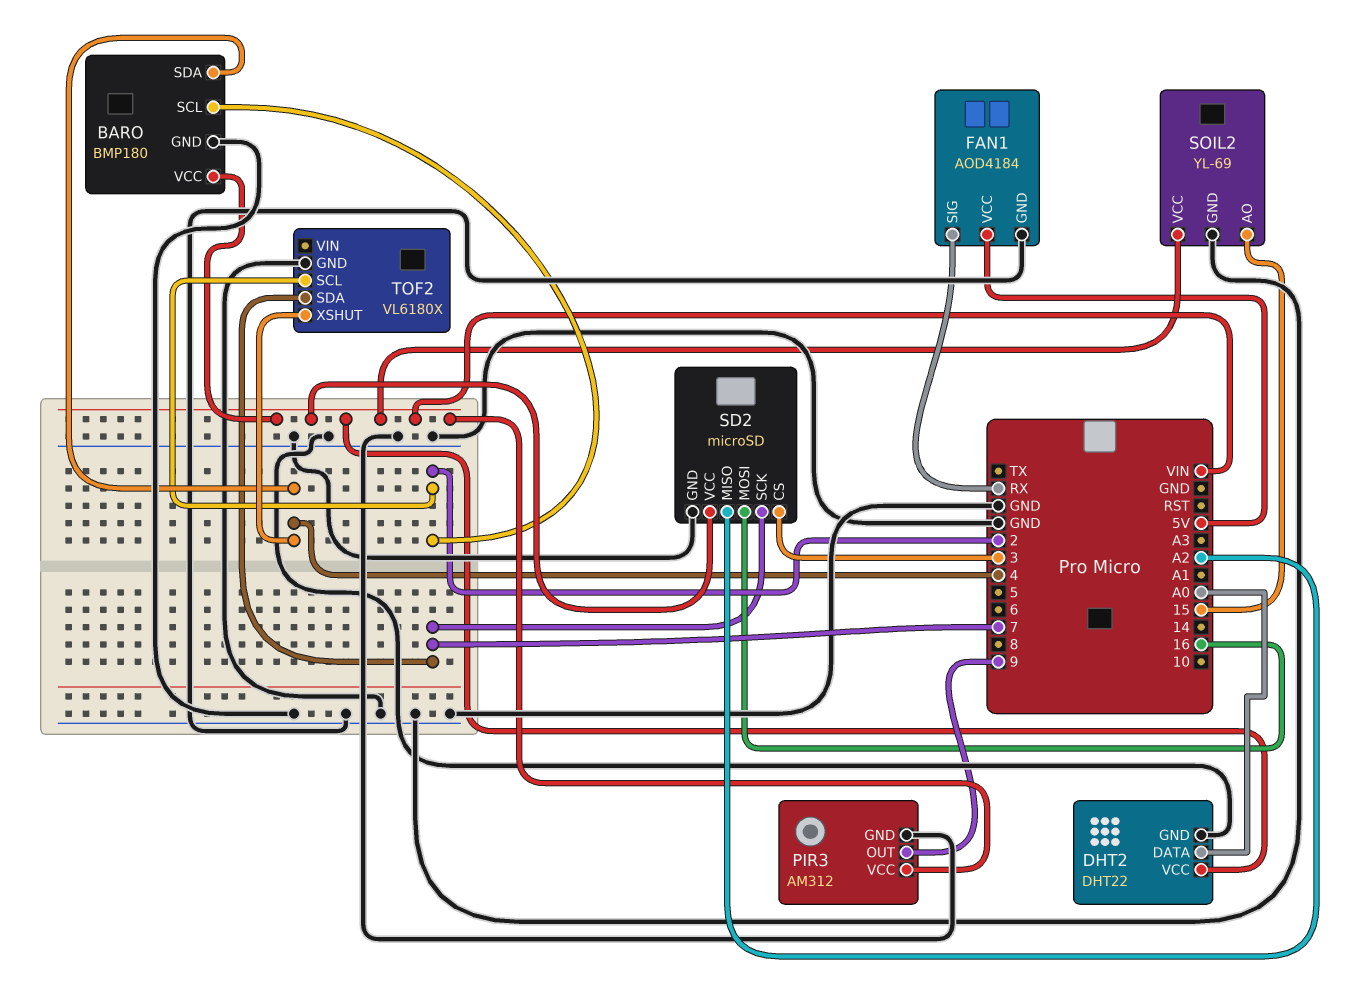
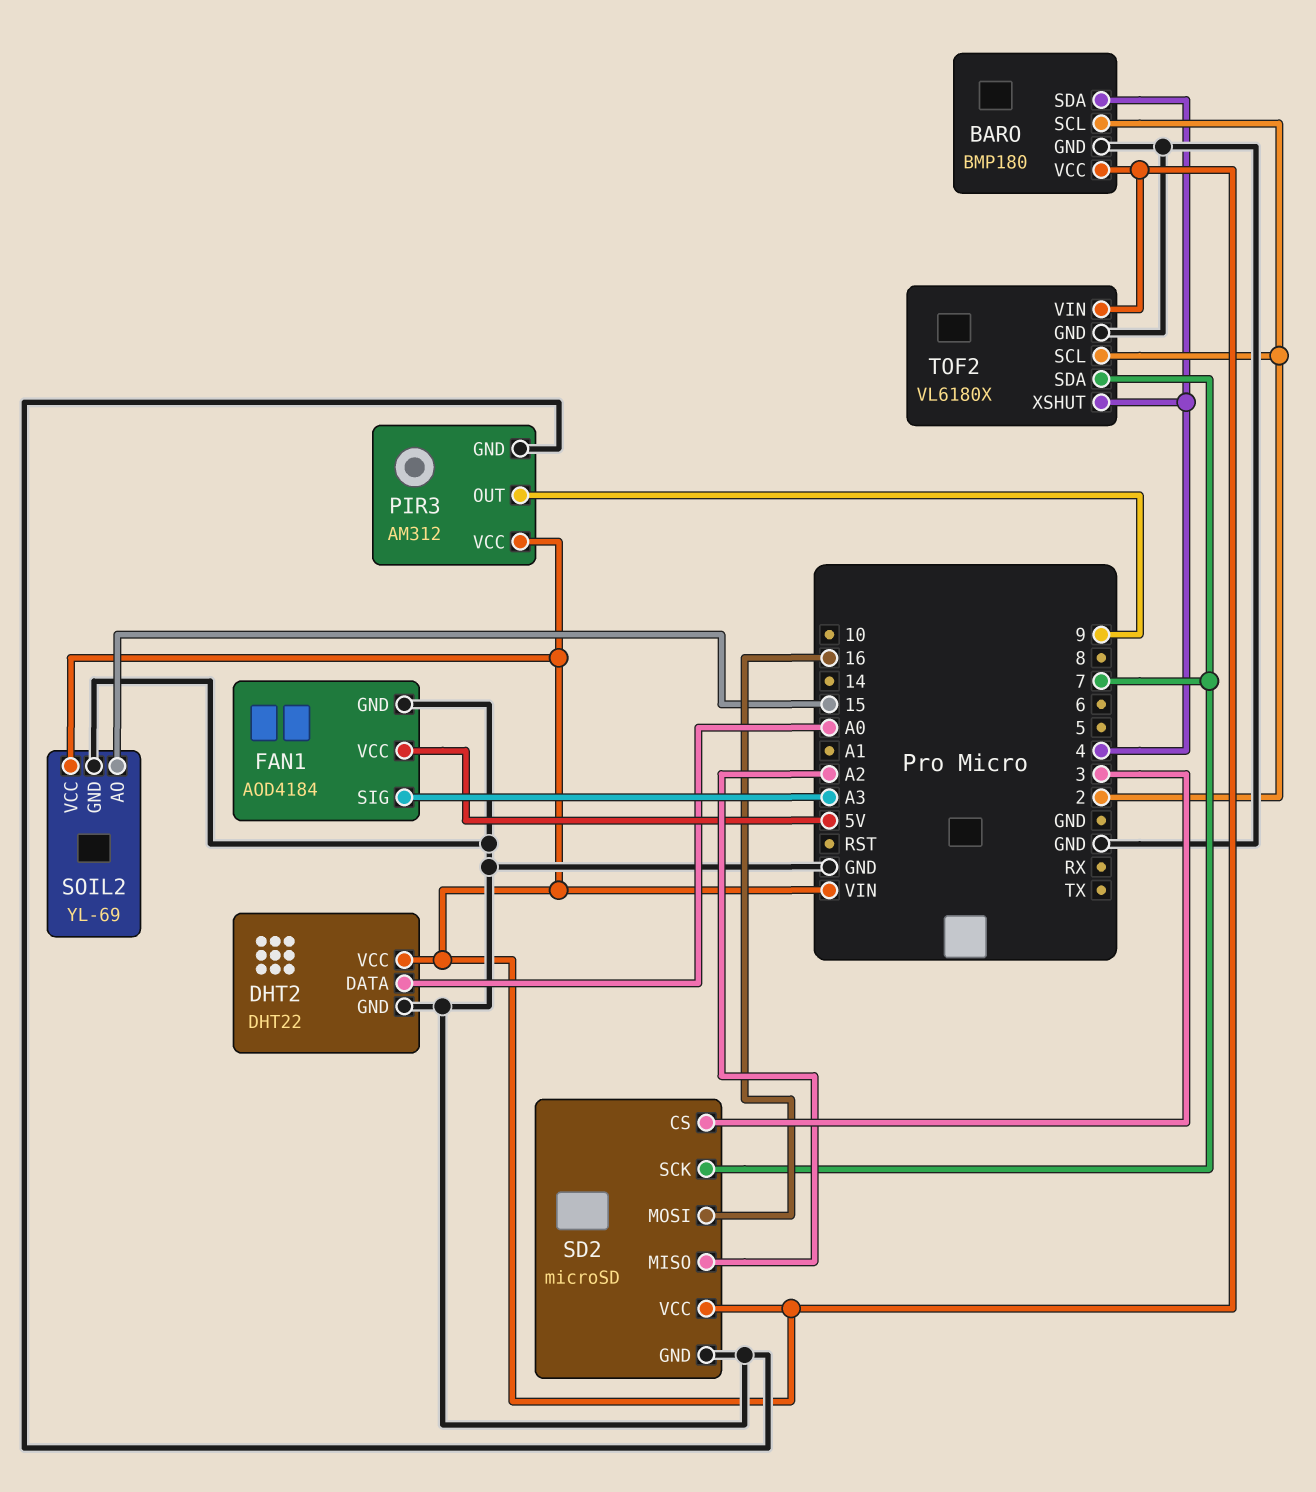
FAN1 pin SIG: RX -> A3
TOF2 pin VIN: none -> VIN

